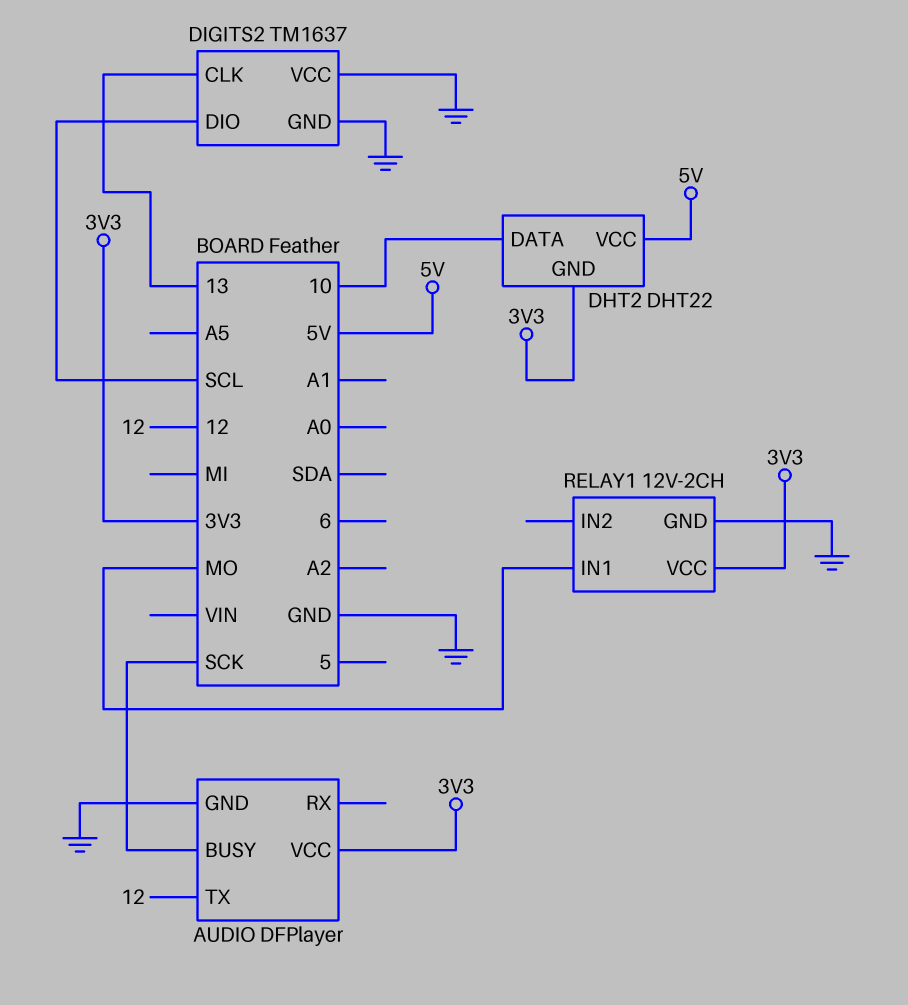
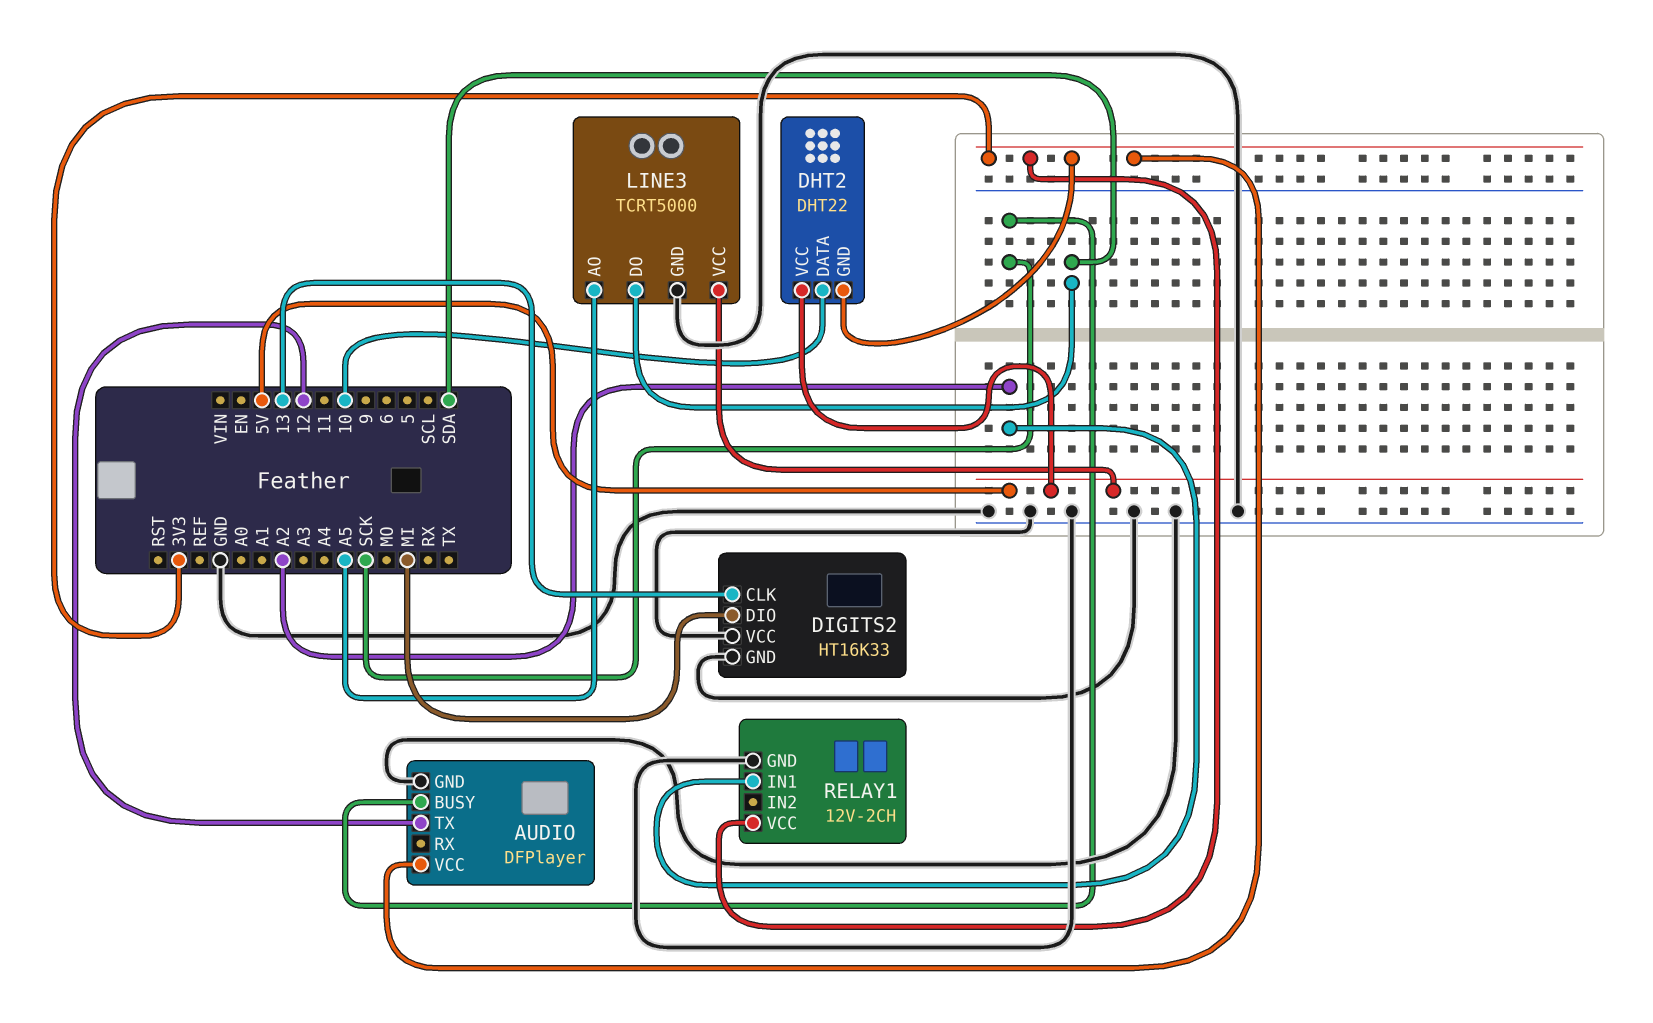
DIGITS2: TM1637 -> HT16K33
DIGITS2 pin DIO: SCL -> MI
LINE3: none -> TCRT5000
LINE3 pin AO: none -> A5
LINE3 pin DO: none -> SDA
LINE3 pin GND: none -> GND
LINE3 pin VCC: none -> 5V
RELAY1 pin IN1: MO -> A2

